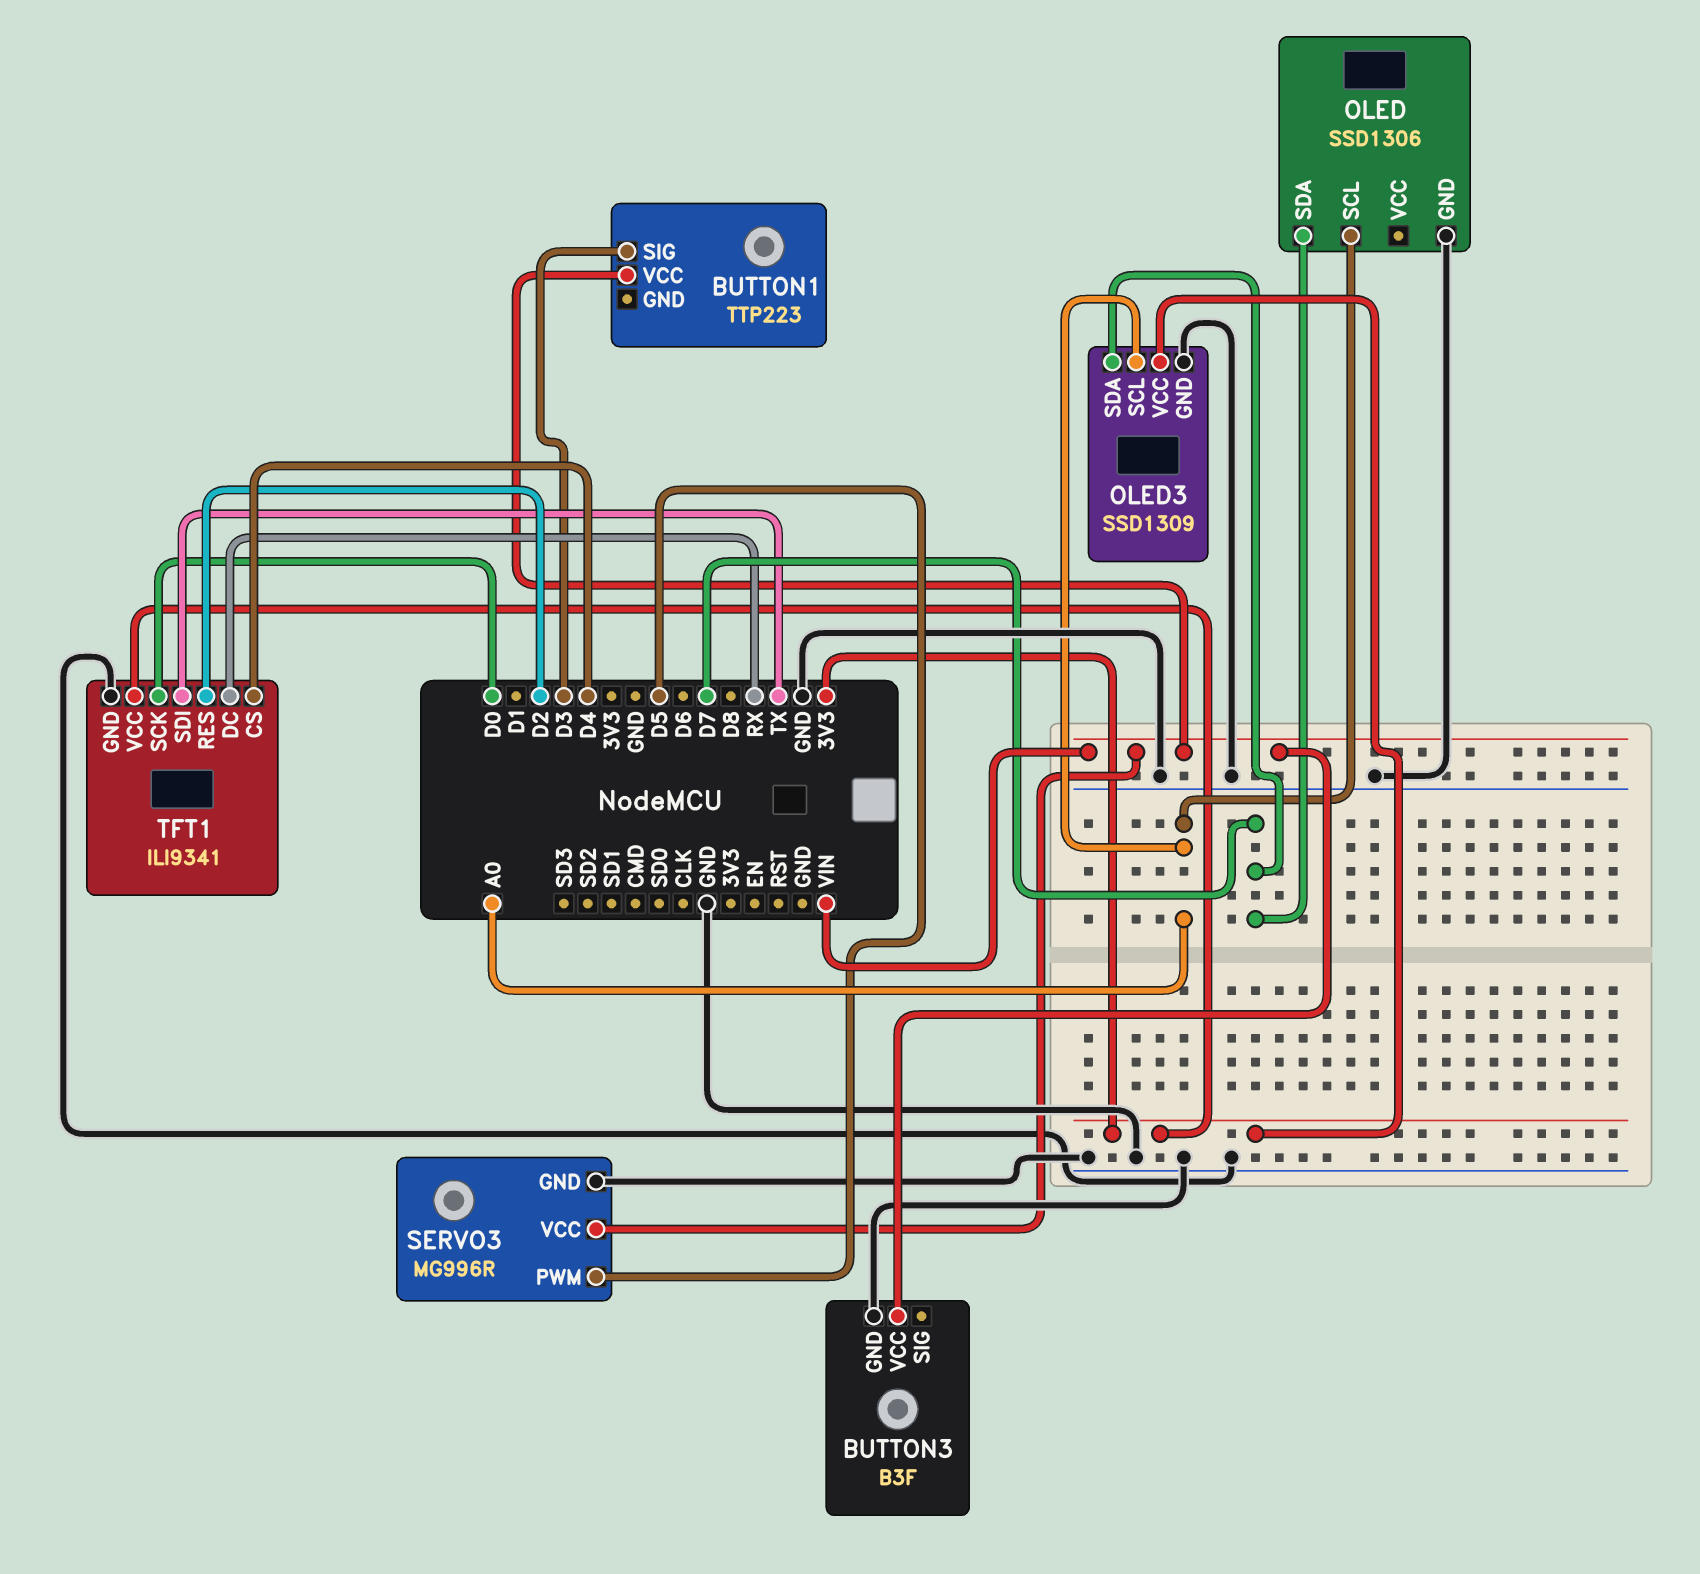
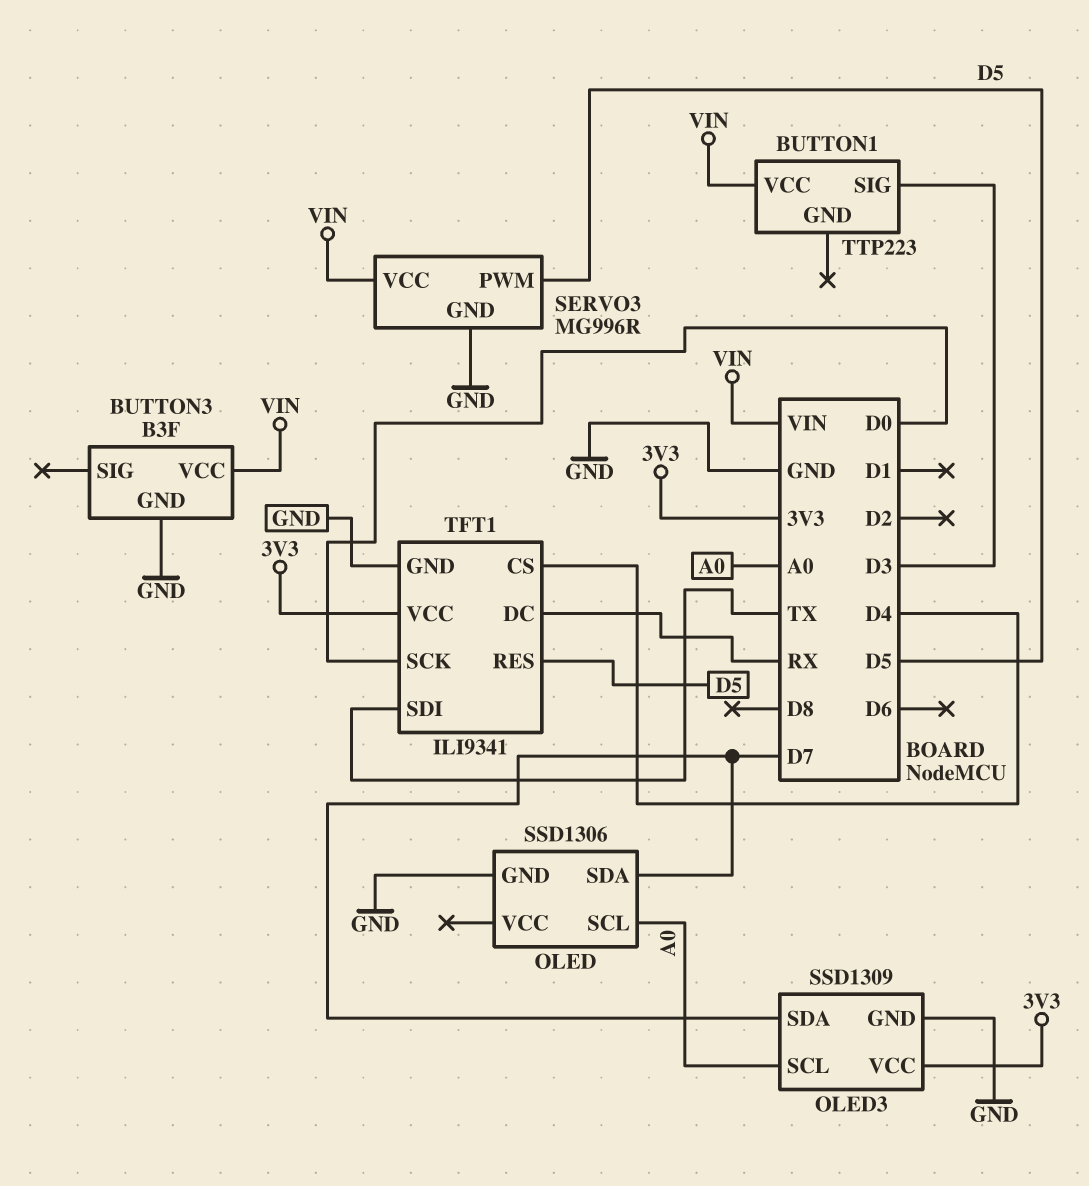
TFT1 pin RES: D2 -> D5

